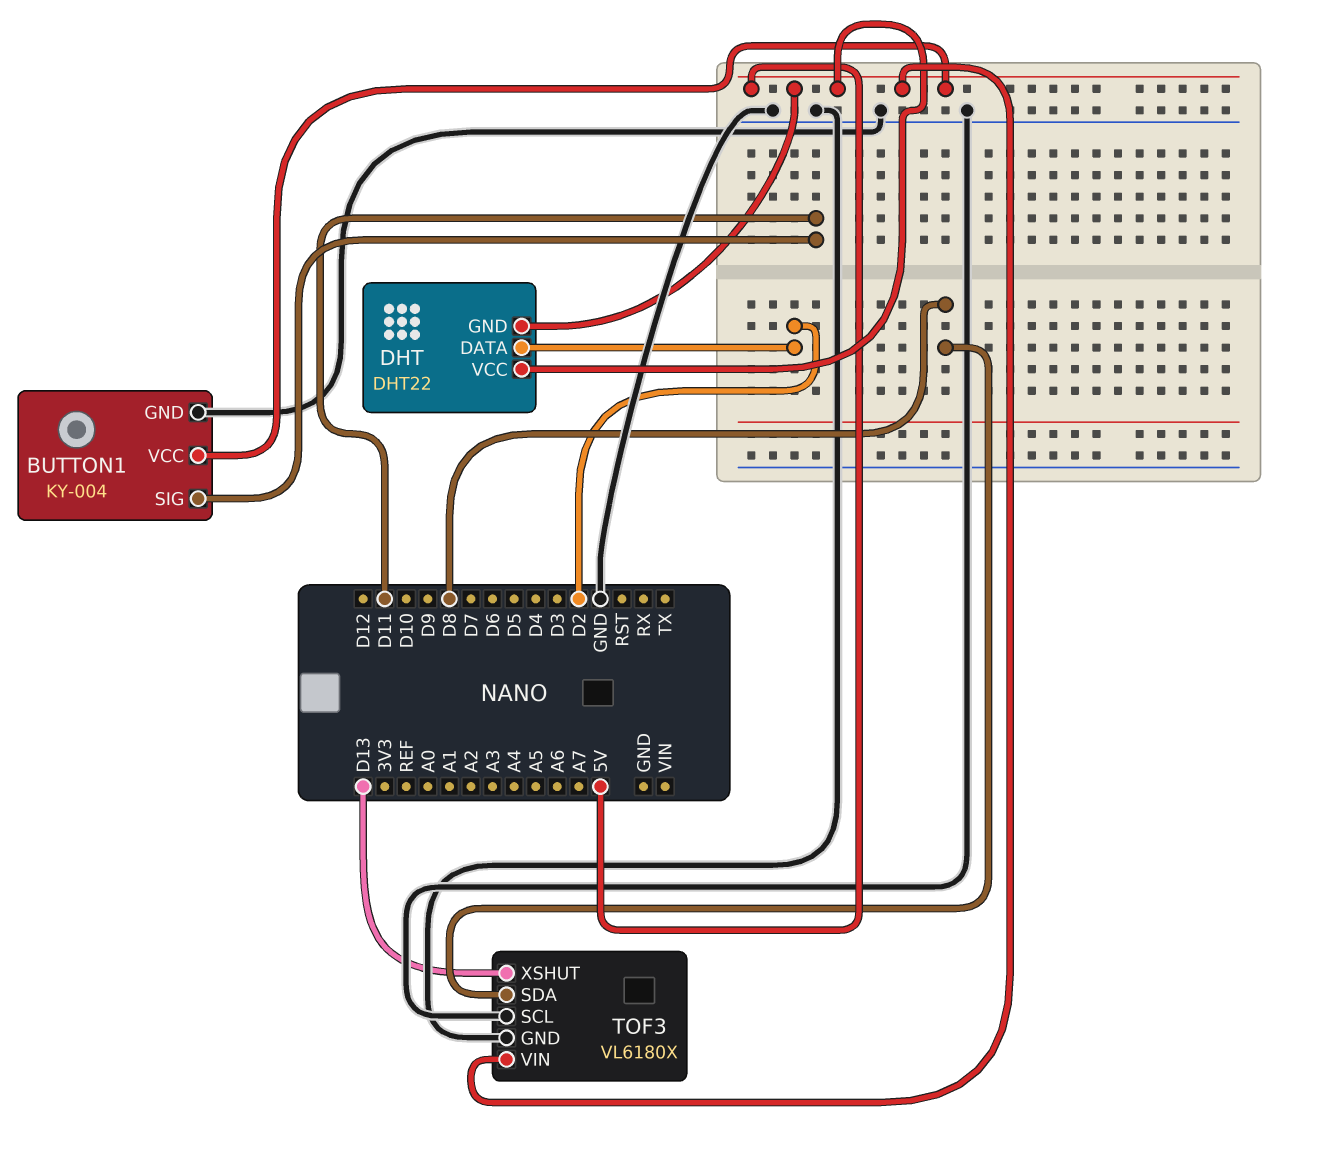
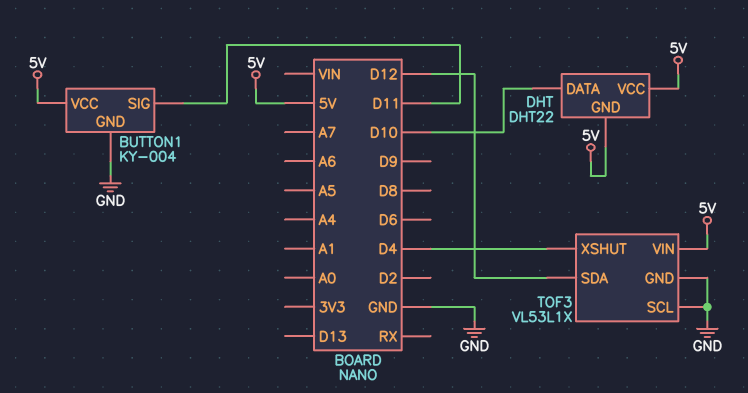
DHT pin DATA: D2 -> D10
TOF3: VL6180X -> VL53L1X
TOF3 pin SDA: D8 -> D12
TOF3 pin XSHUT: D13 -> D4

